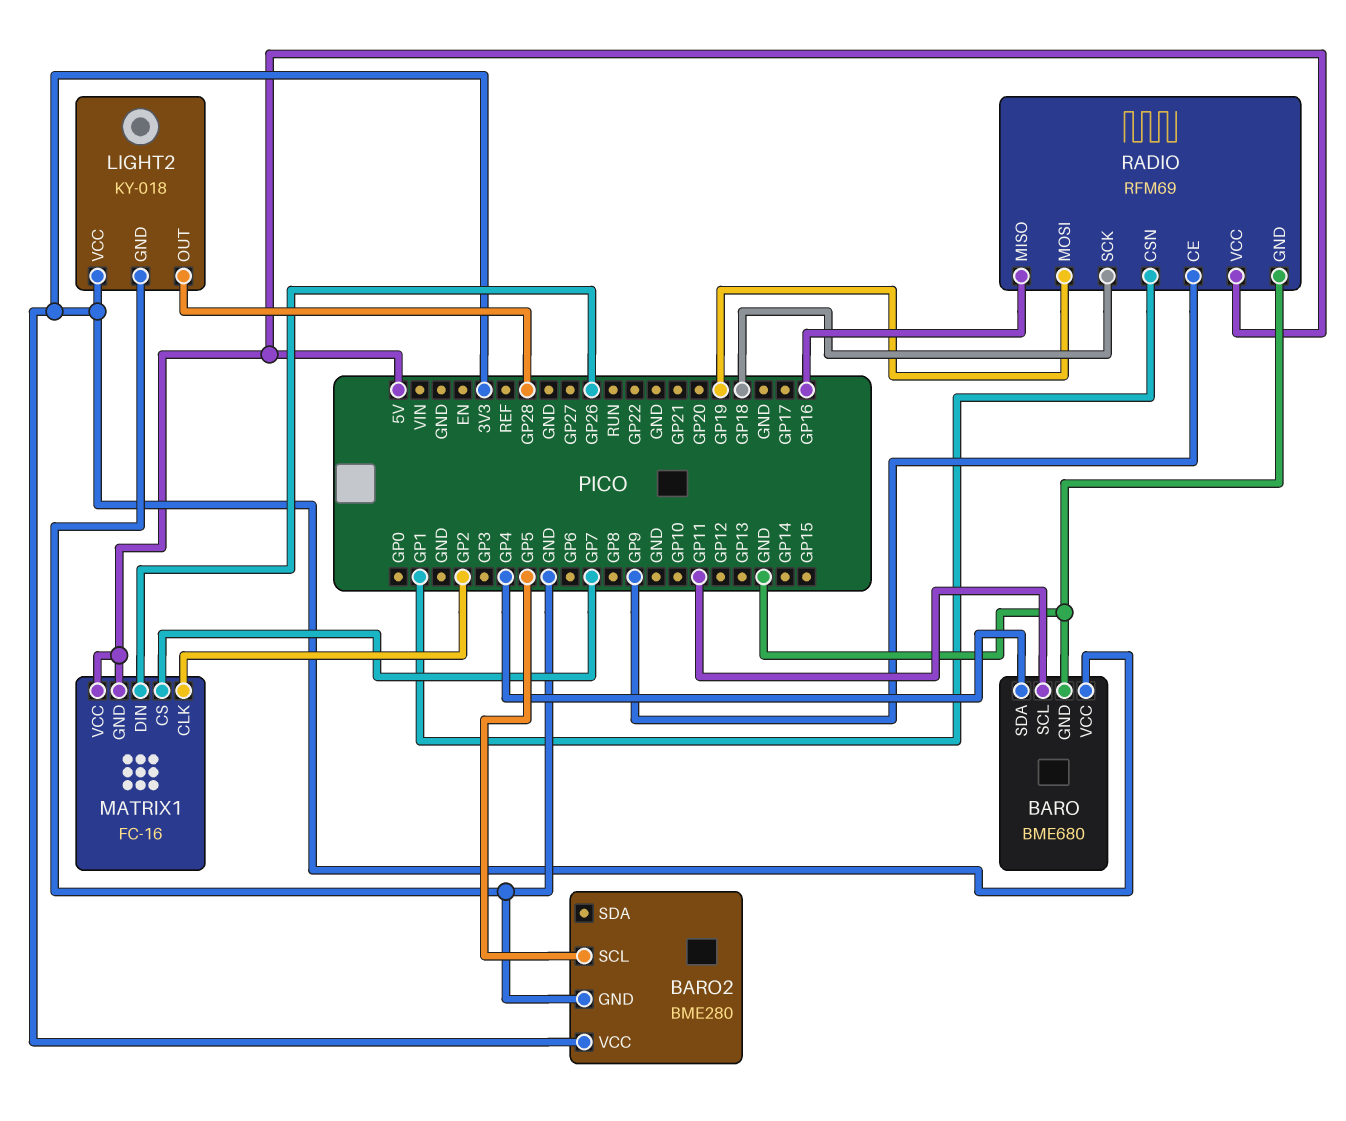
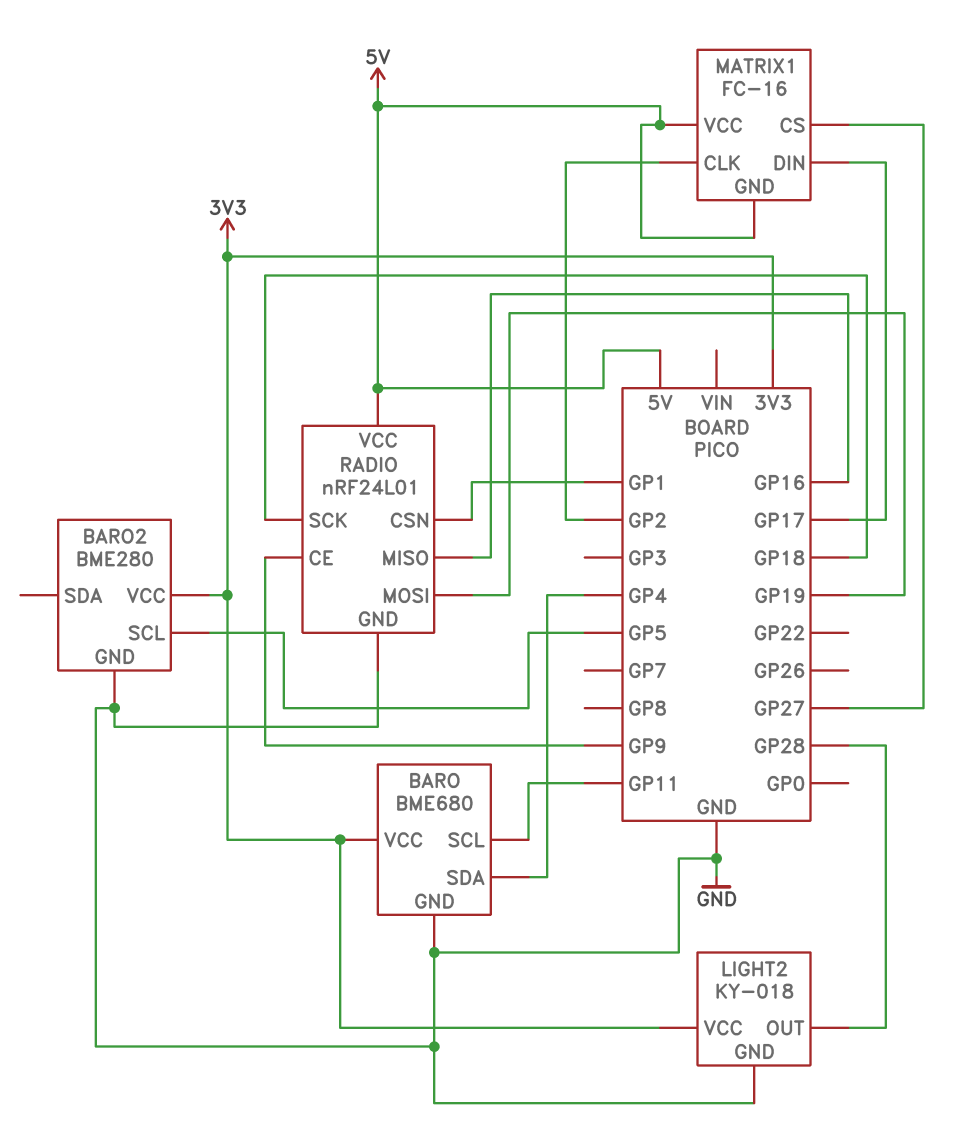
MATRIX1 pin CS: GP7 -> GP27
MATRIX1 pin DIN: GP26 -> GP17
RADIO: RFM69 -> nRF24L01

